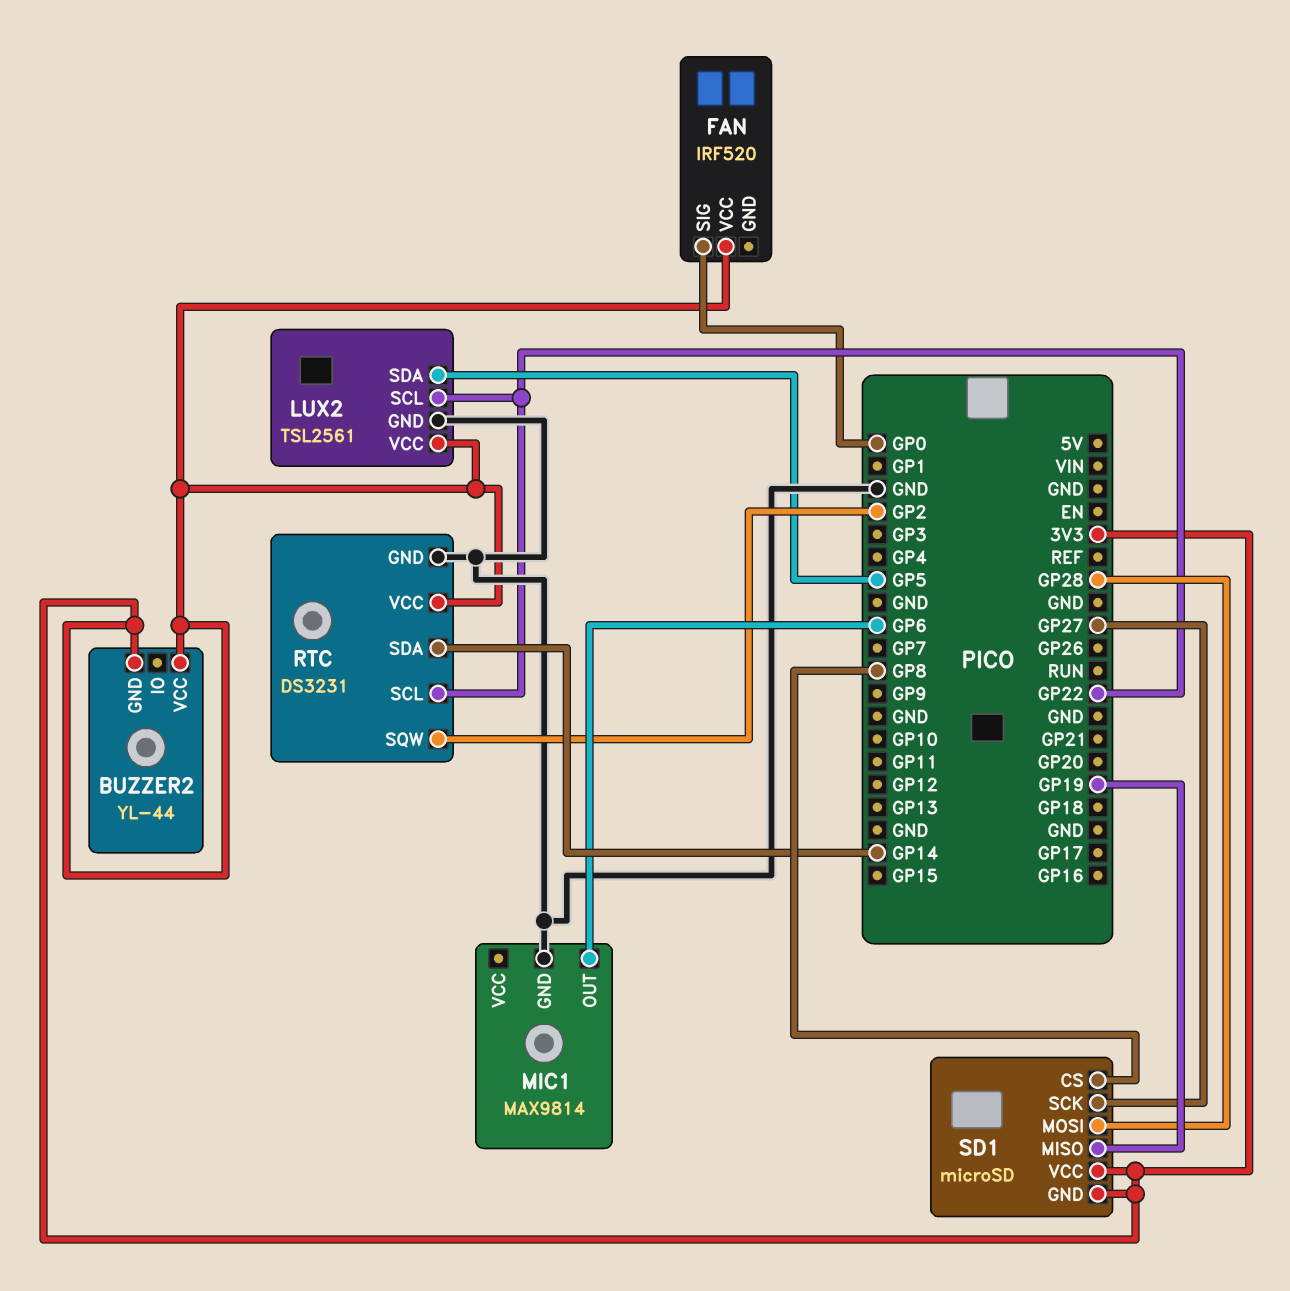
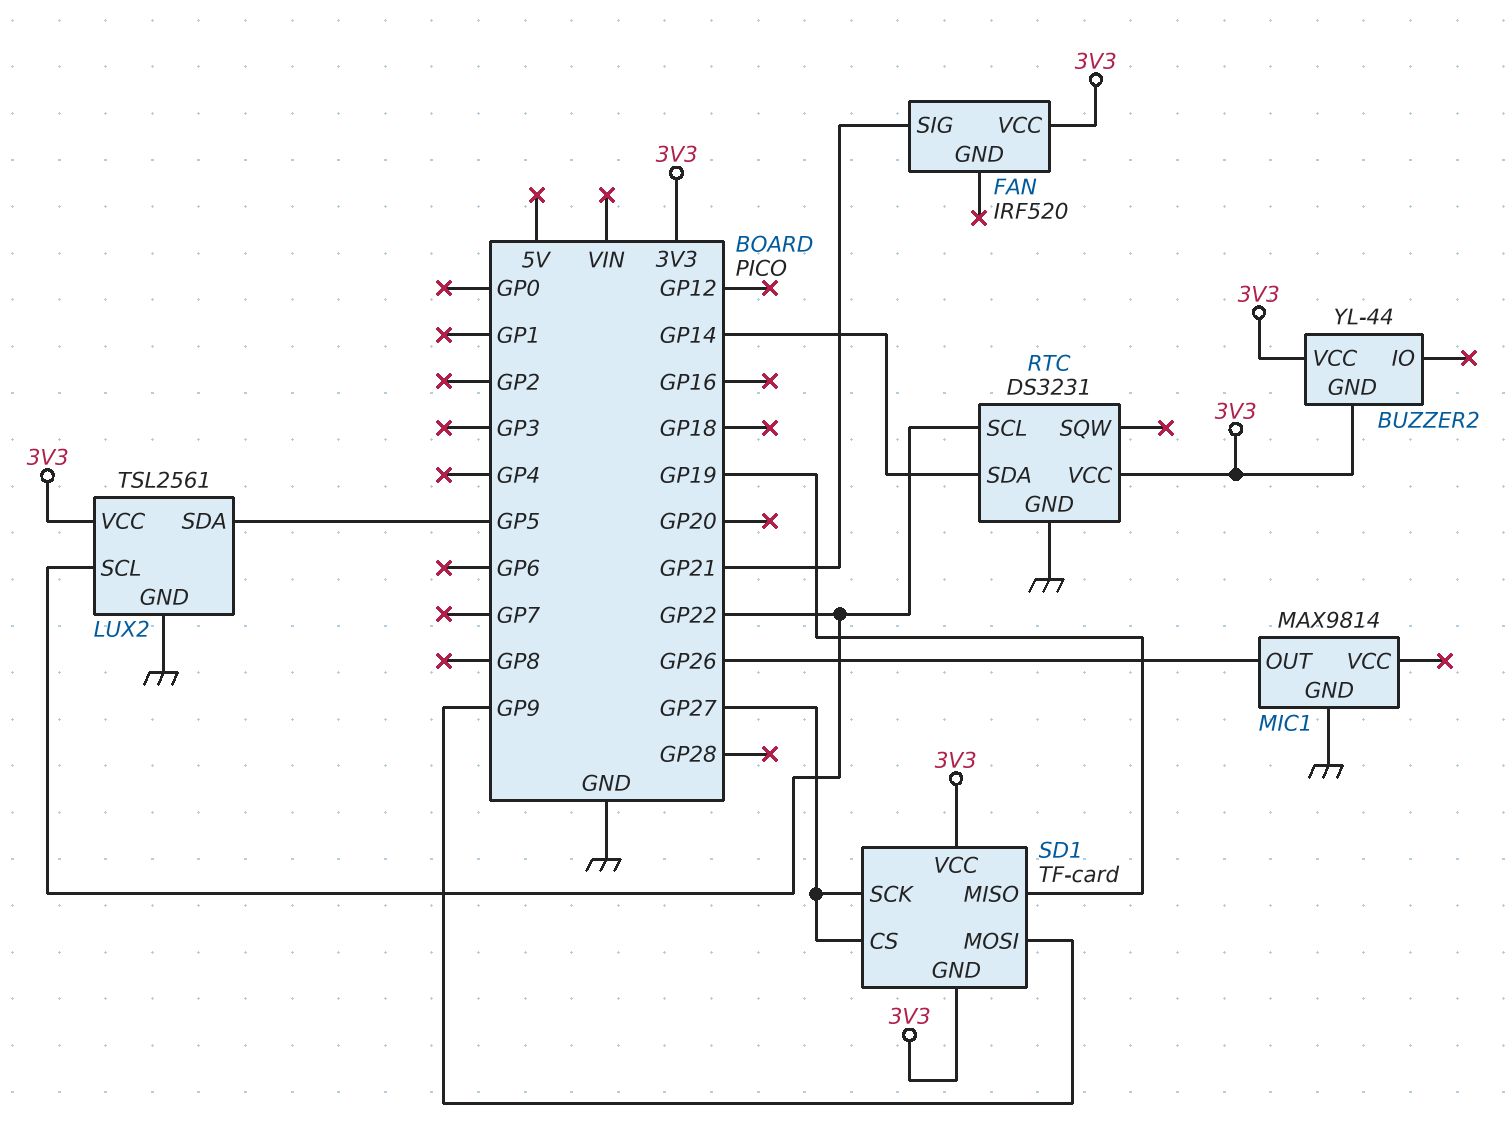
FAN pin SIG: GP0 -> GP21
MIC1 pin OUT: GP6 -> GP26
RTC pin SQW: GP2 -> none
SD1: microSD -> TF-card
SD1 pin CS: GP8 -> GP27
SD1 pin MOSI: GP28 -> GP9

